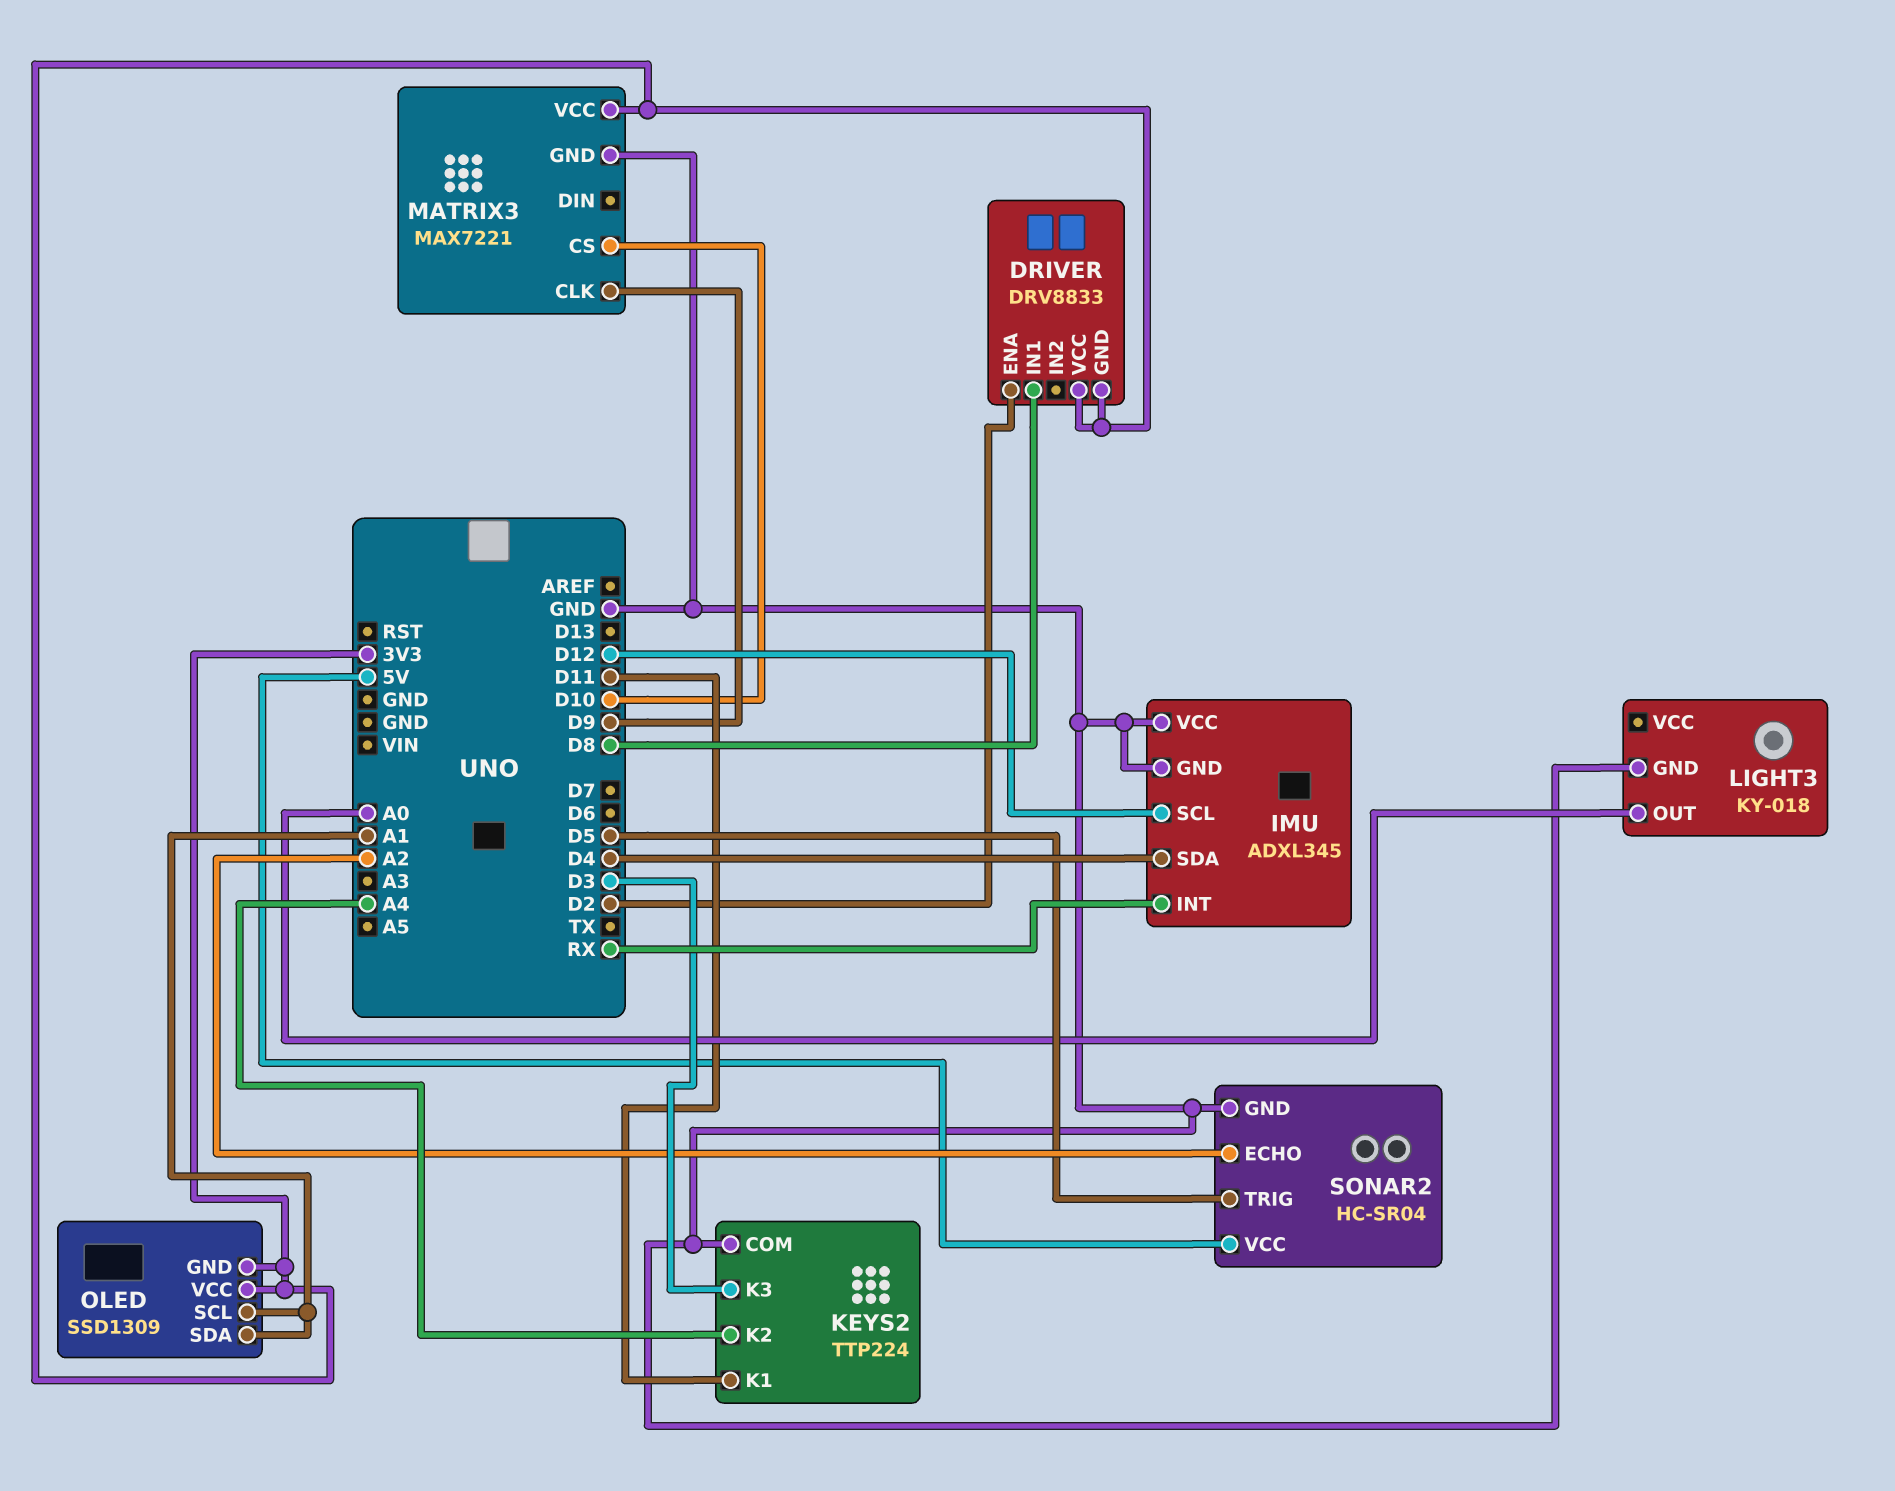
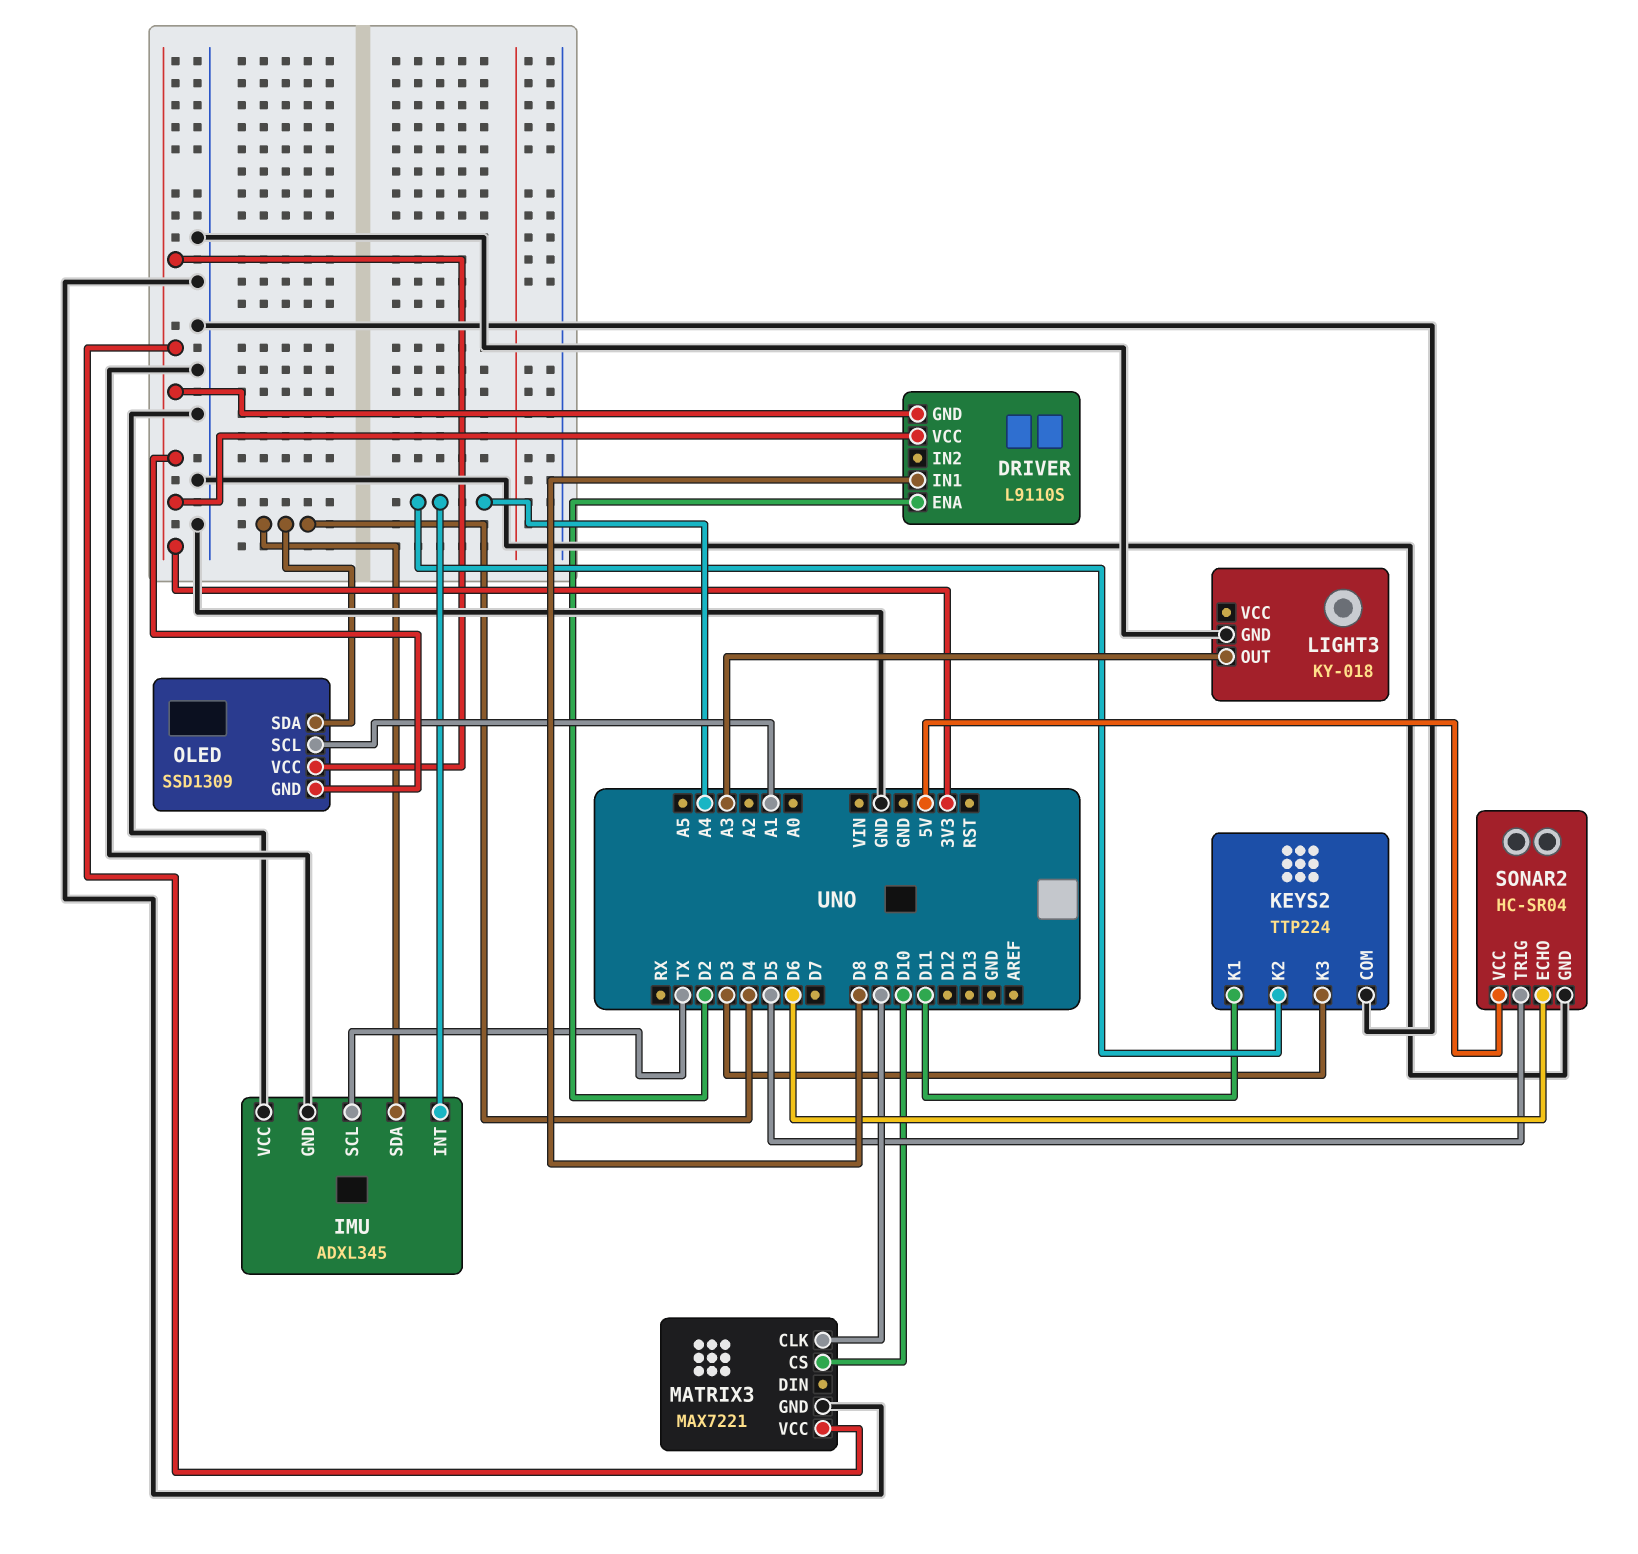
DRIVER: DRV8833 -> L9110S
IMU pin INT: RX -> A4
IMU pin SCL: D12 -> TX
LIGHT3 pin OUT: A0 -> A3
OLED pin SDA: A1 -> D4
SONAR2 pin ECHO: A2 -> D6

